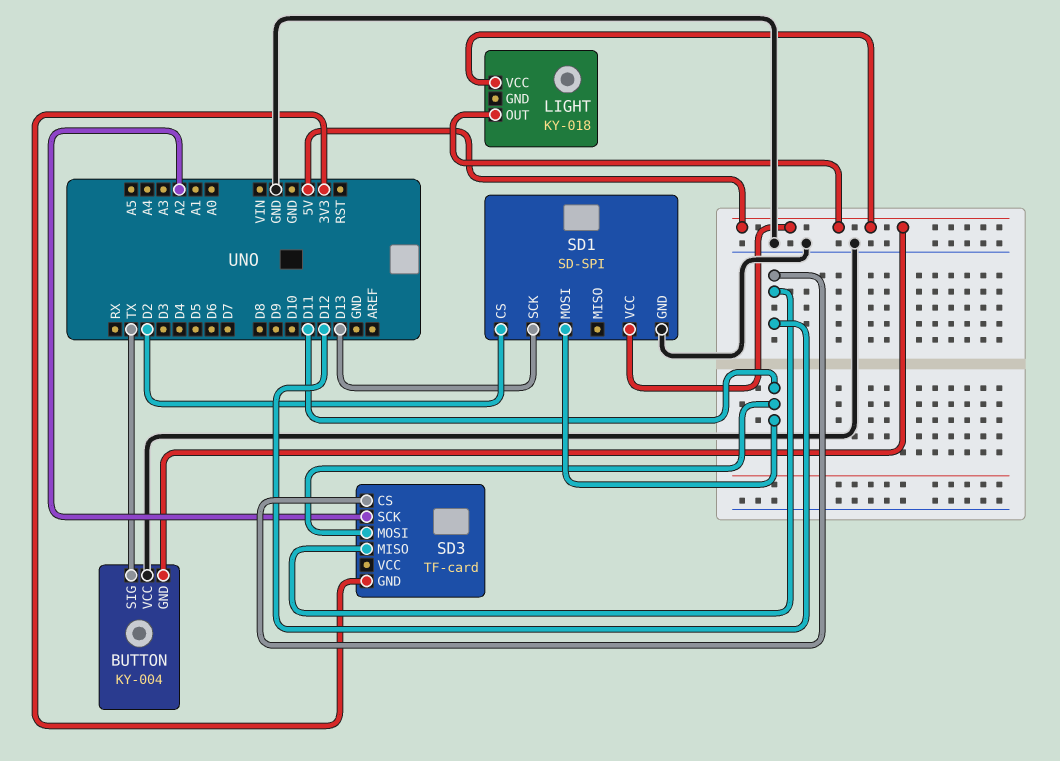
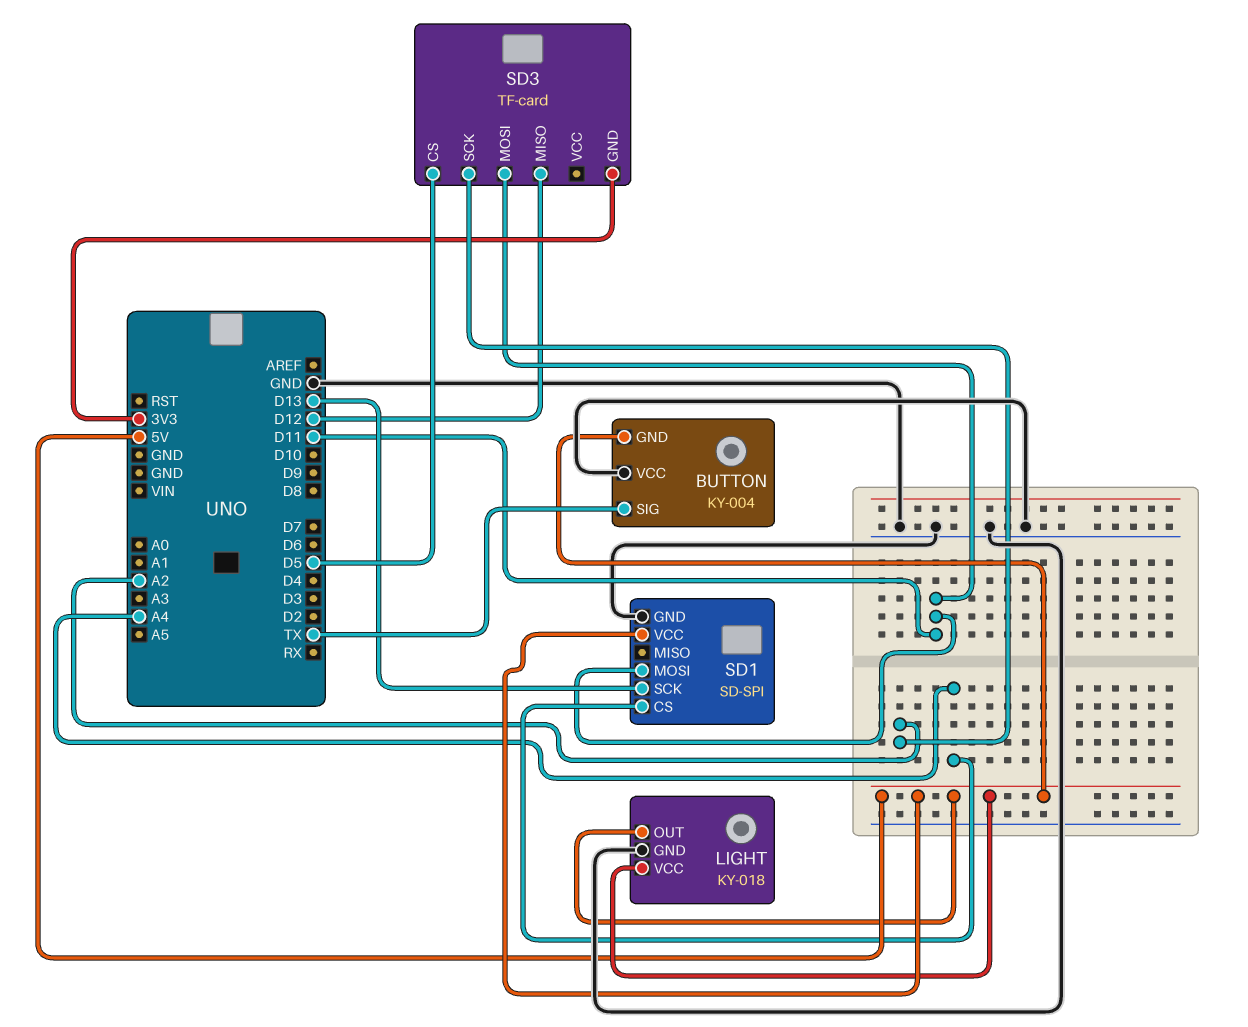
LIGHT pin GND: none -> GND
SD1 pin CS: D2 -> A4
SD3 pin CS: D12 -> D5

